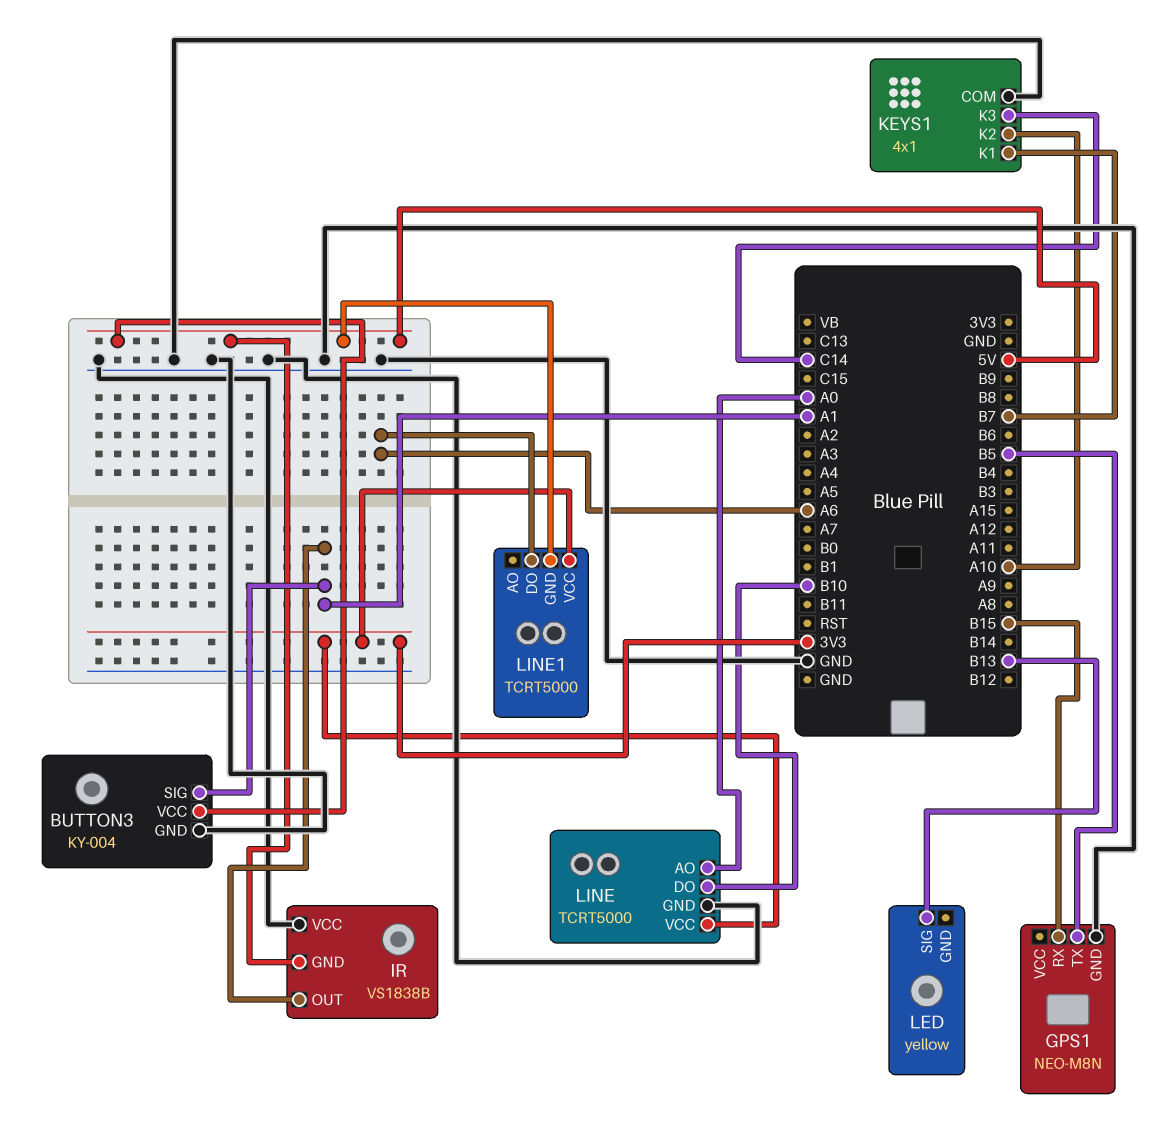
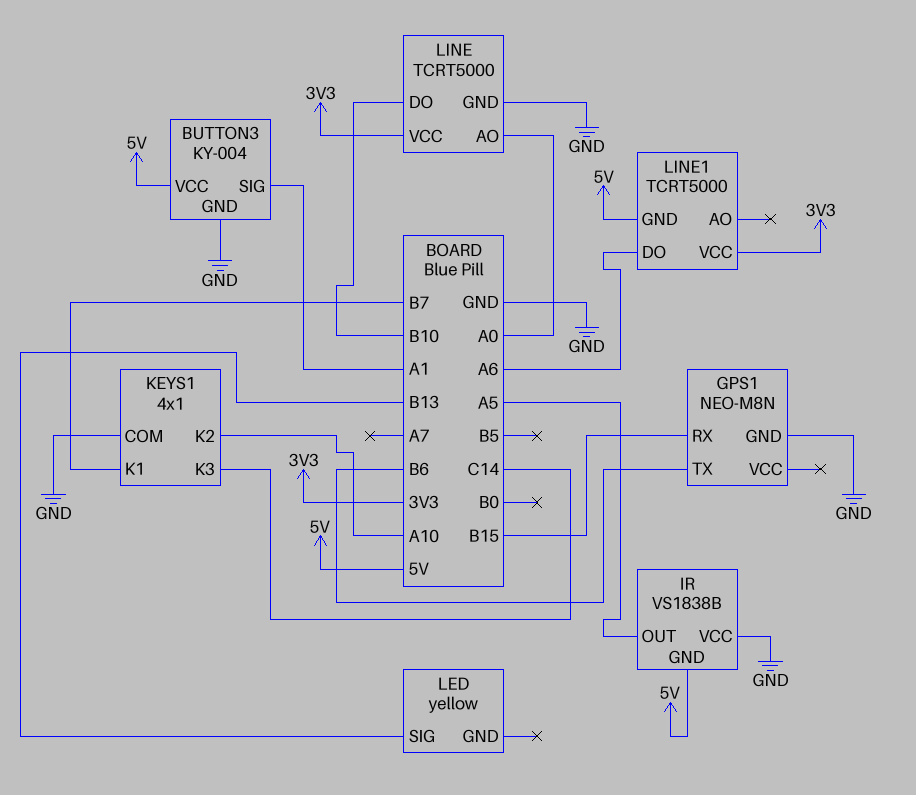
GPS1 pin TX: B5 -> B6
IR pin OUT: A1 -> A5

